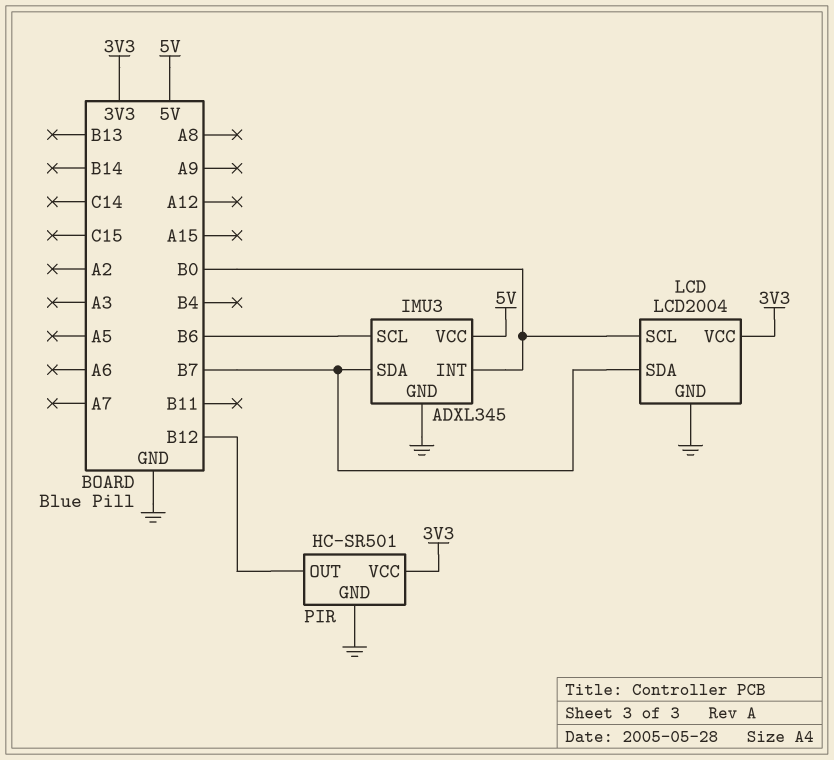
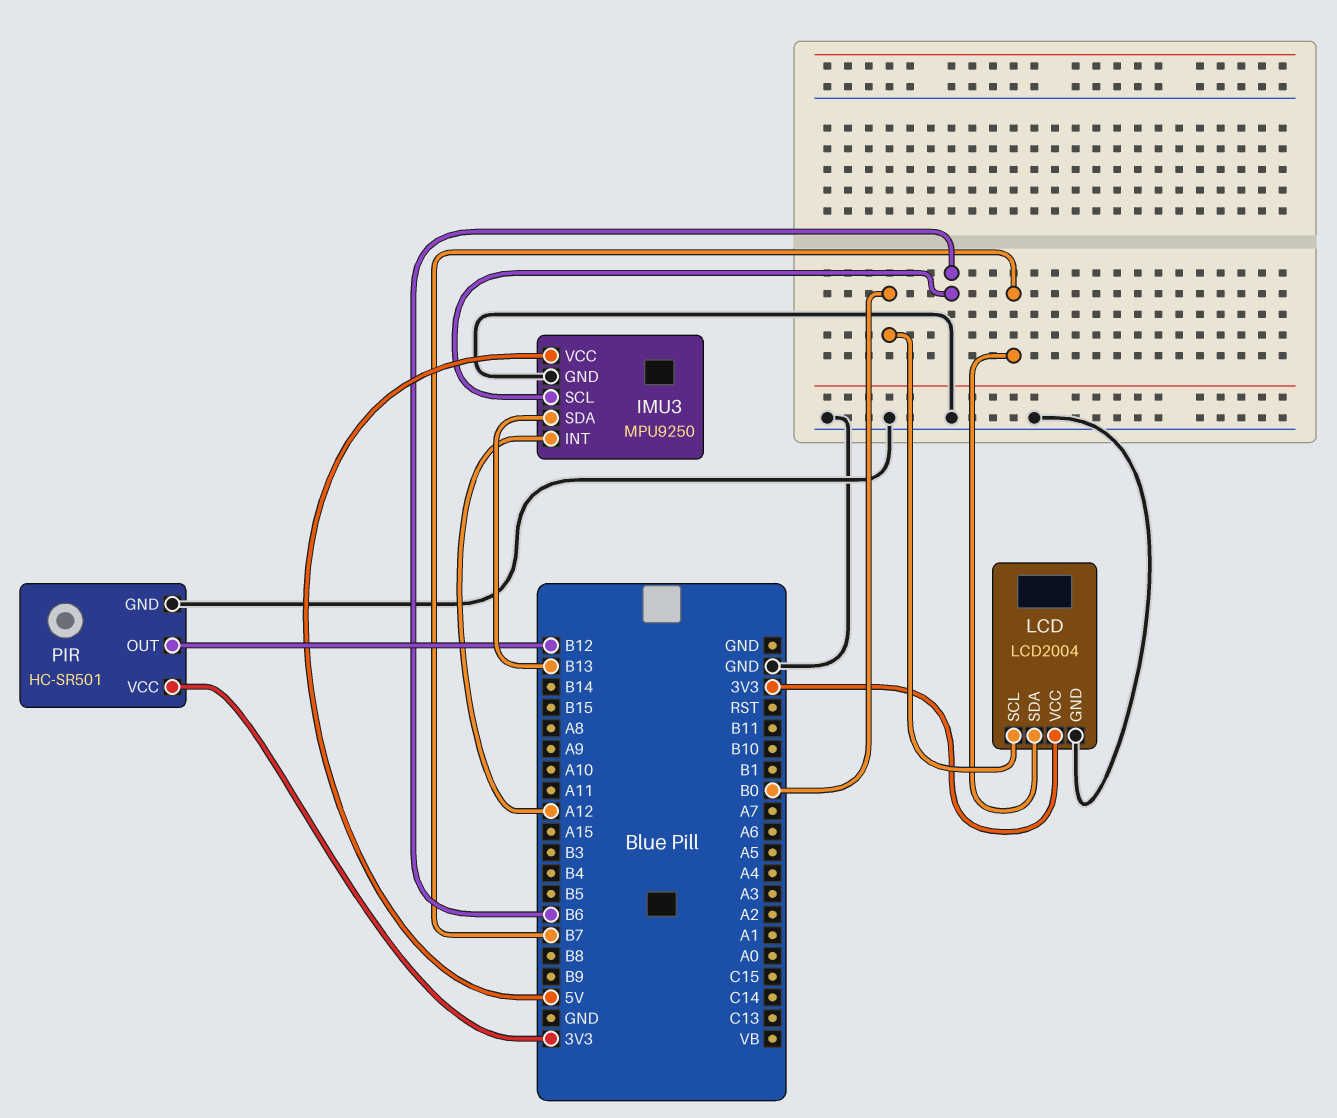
IMU3: ADXL345 -> MPU9250
IMU3 pin INT: B0 -> A12
IMU3 pin SDA: B7 -> B13

